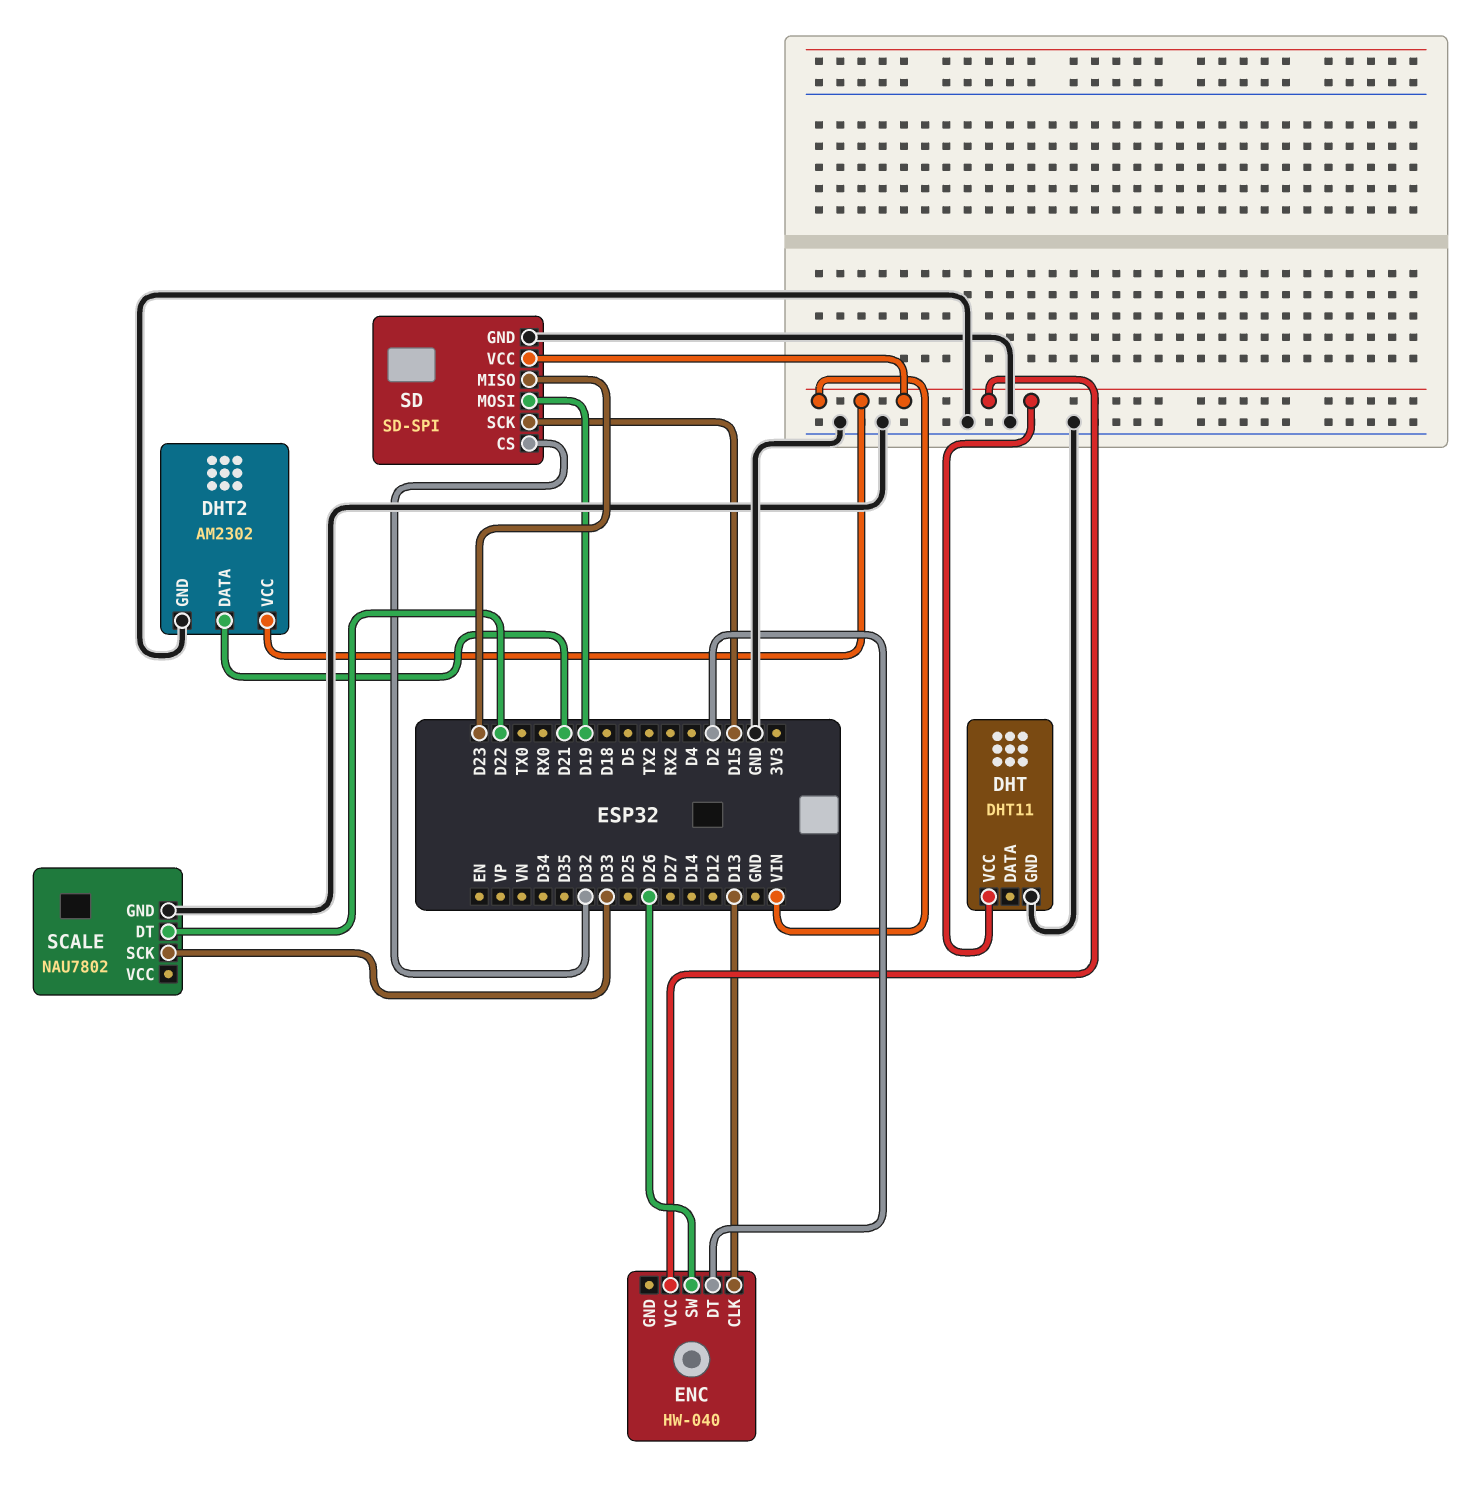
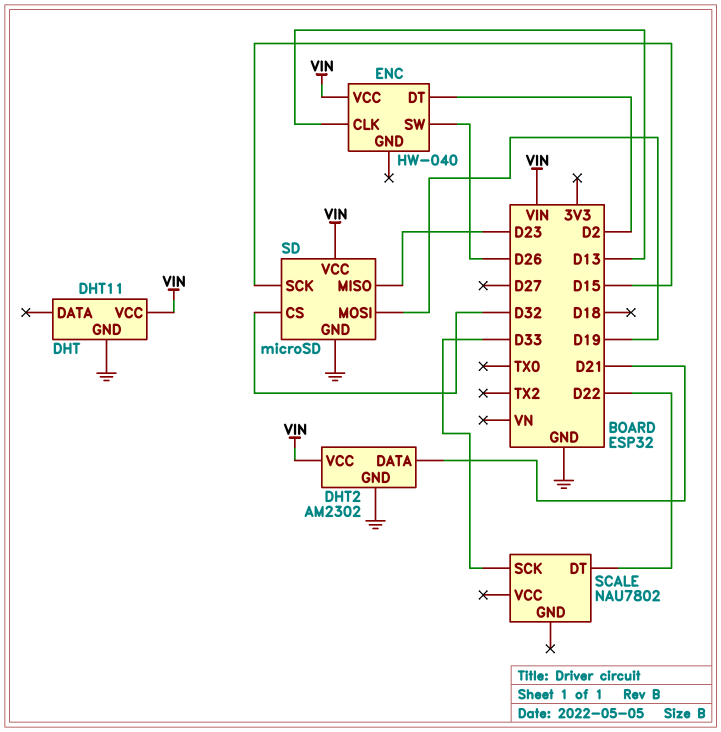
SCALE pin GND: GND -> none
SD: SD-SPI -> microSD

